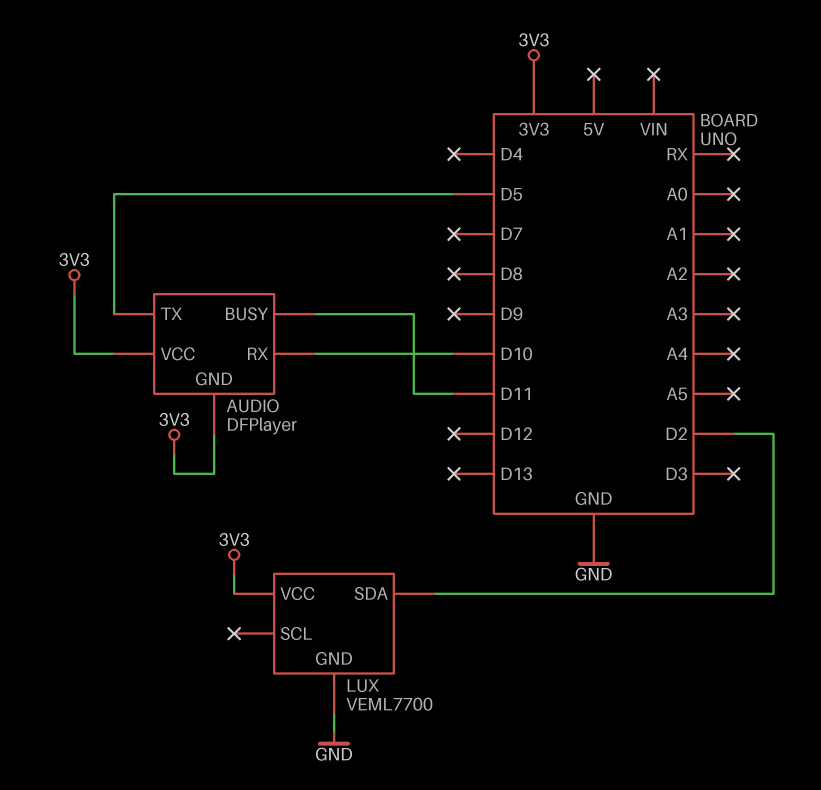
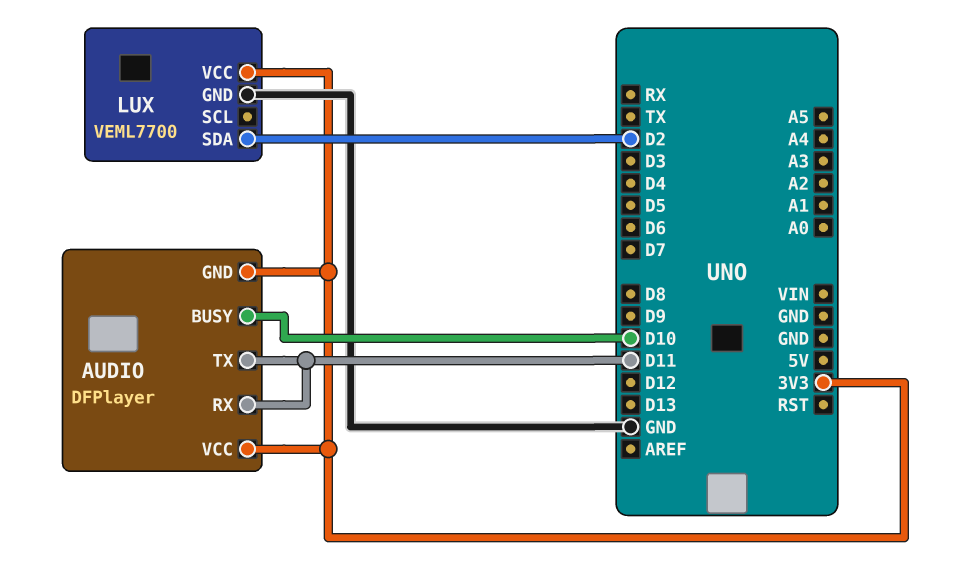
AUDIO pin BUSY: D11 -> D10
AUDIO pin RX: D10 -> D11
AUDIO pin TX: D5 -> D11

